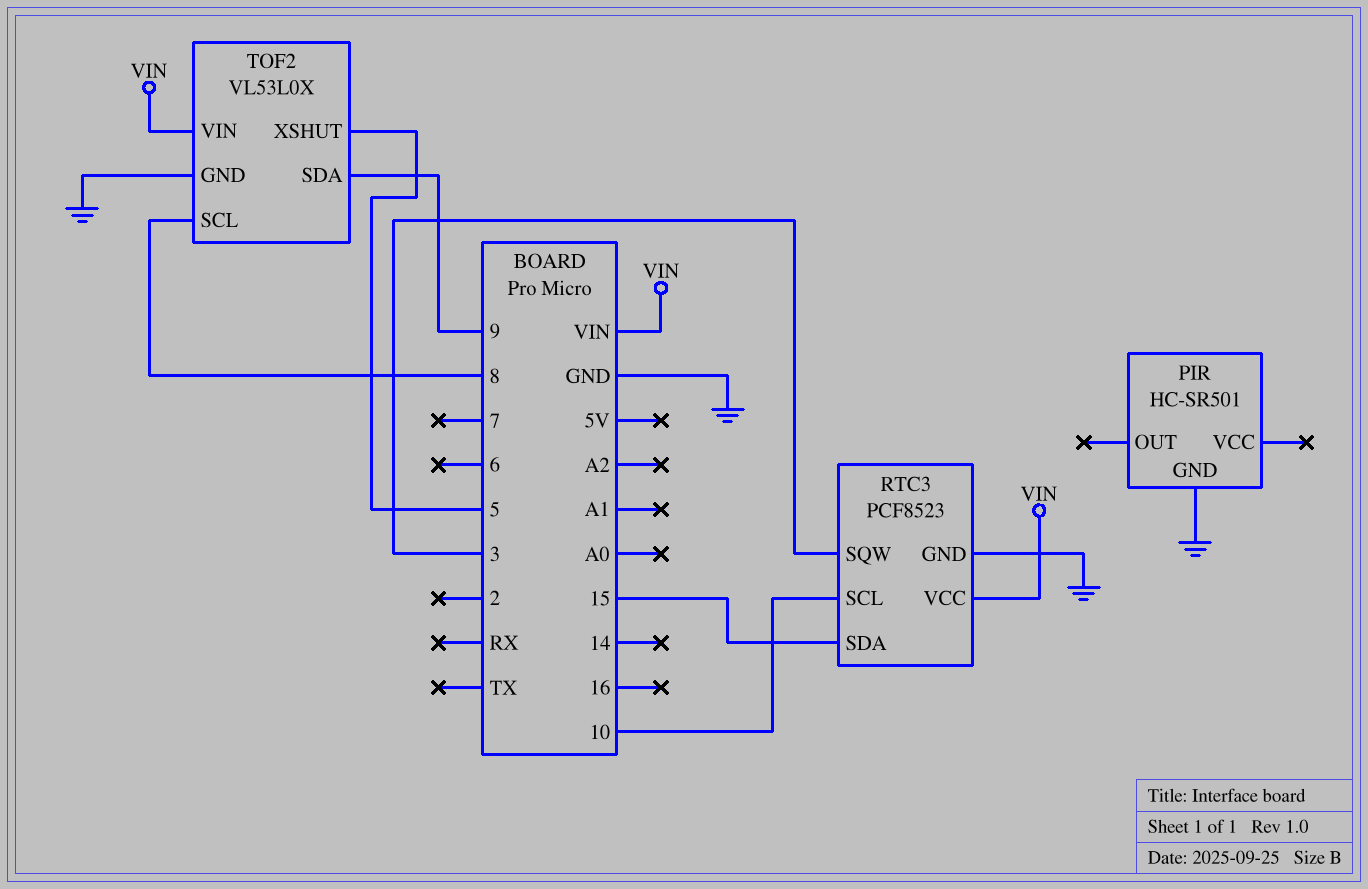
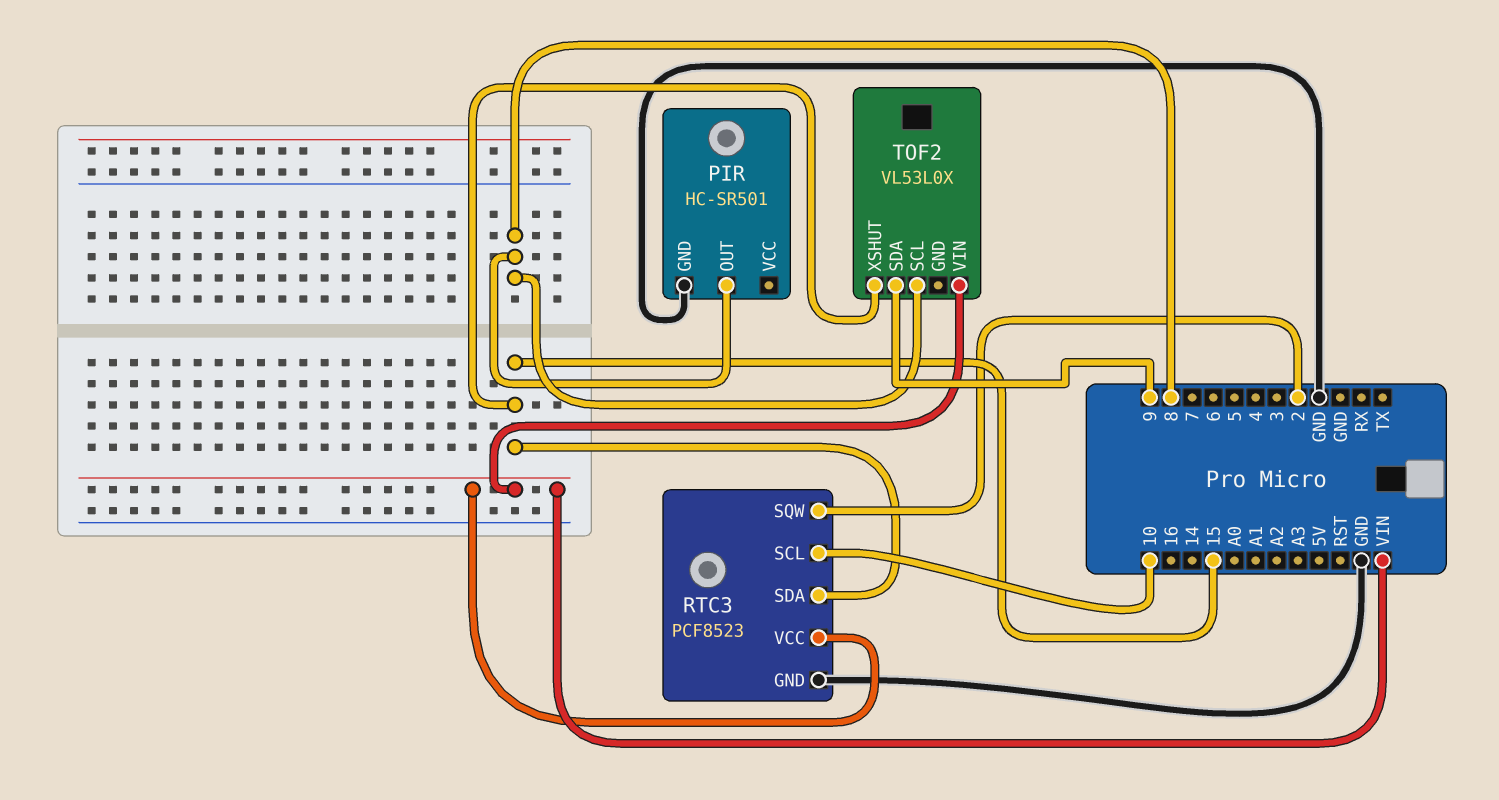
PIR pin OUT: none -> 8
RTC3 pin SQW: 3 -> 2
TOF2 pin GND: GND -> none
TOF2 pin XSHUT: 5 -> 15

